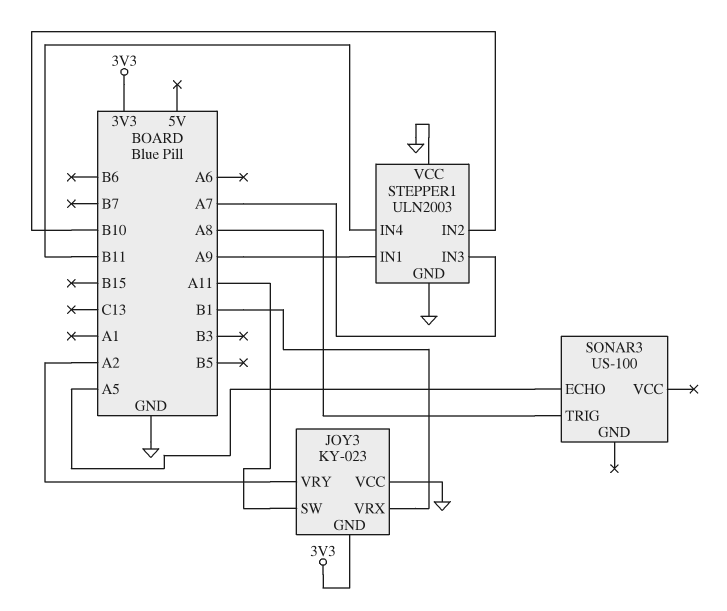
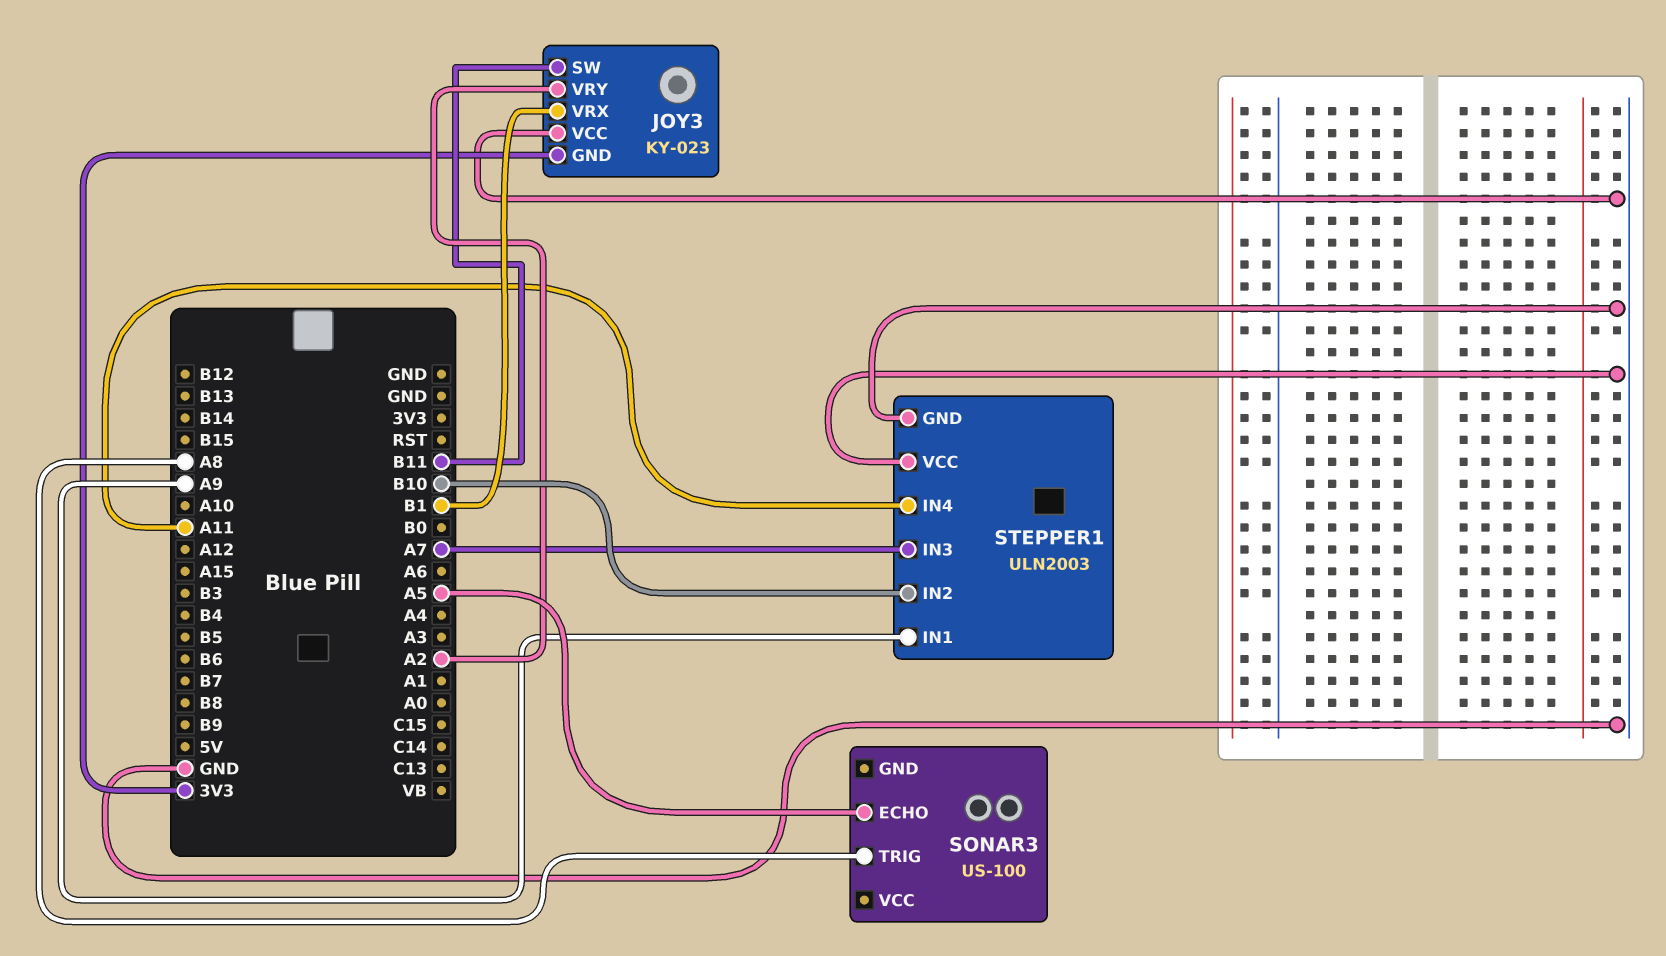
JOY3 pin SW: A11 -> B11
STEPPER1 pin IN4: B11 -> A11

